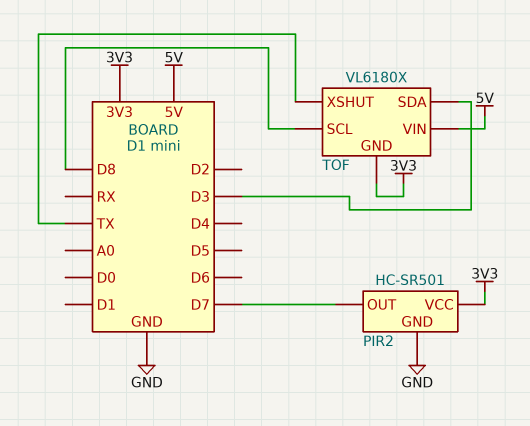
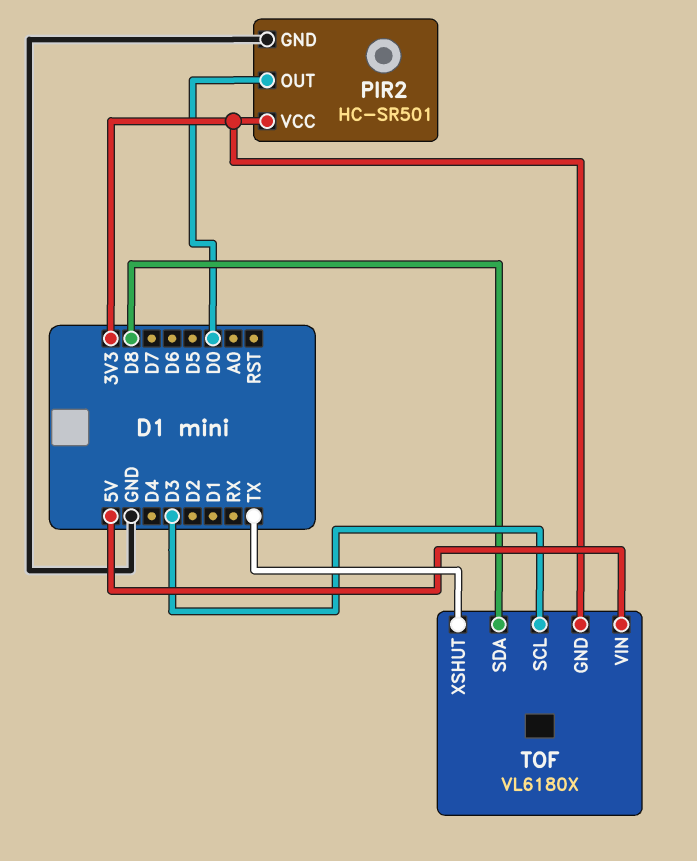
PIR2 pin OUT: D7 -> D0
TOF pin SCL: D8 -> D3
TOF pin SDA: D3 -> D8

